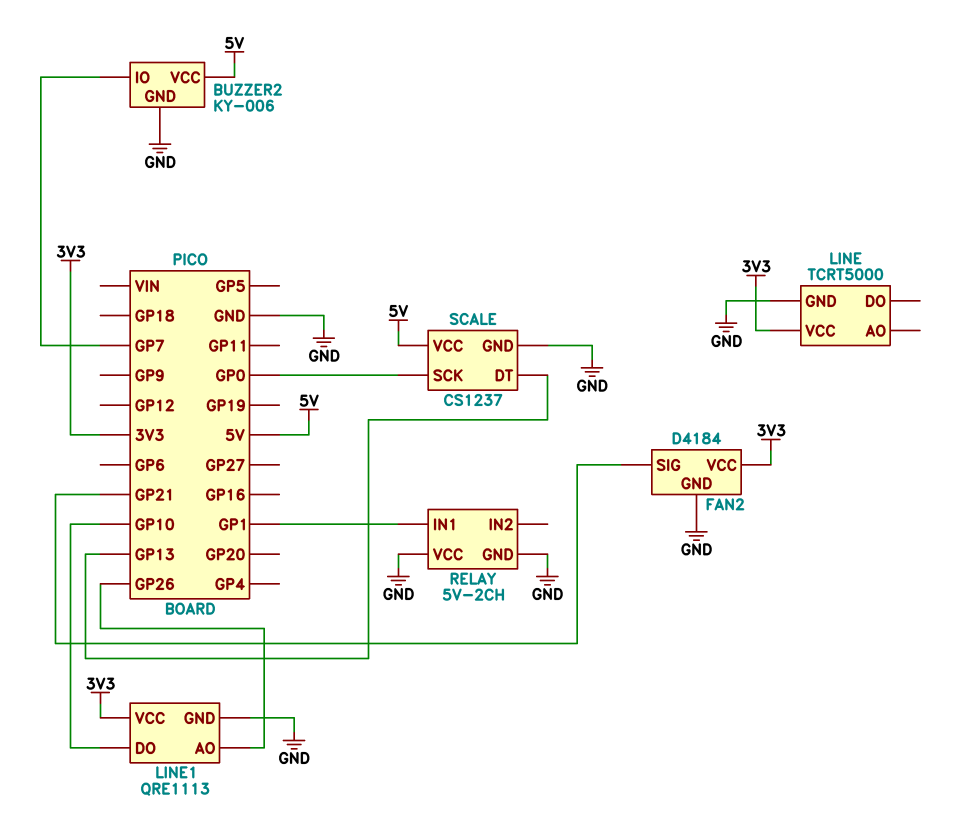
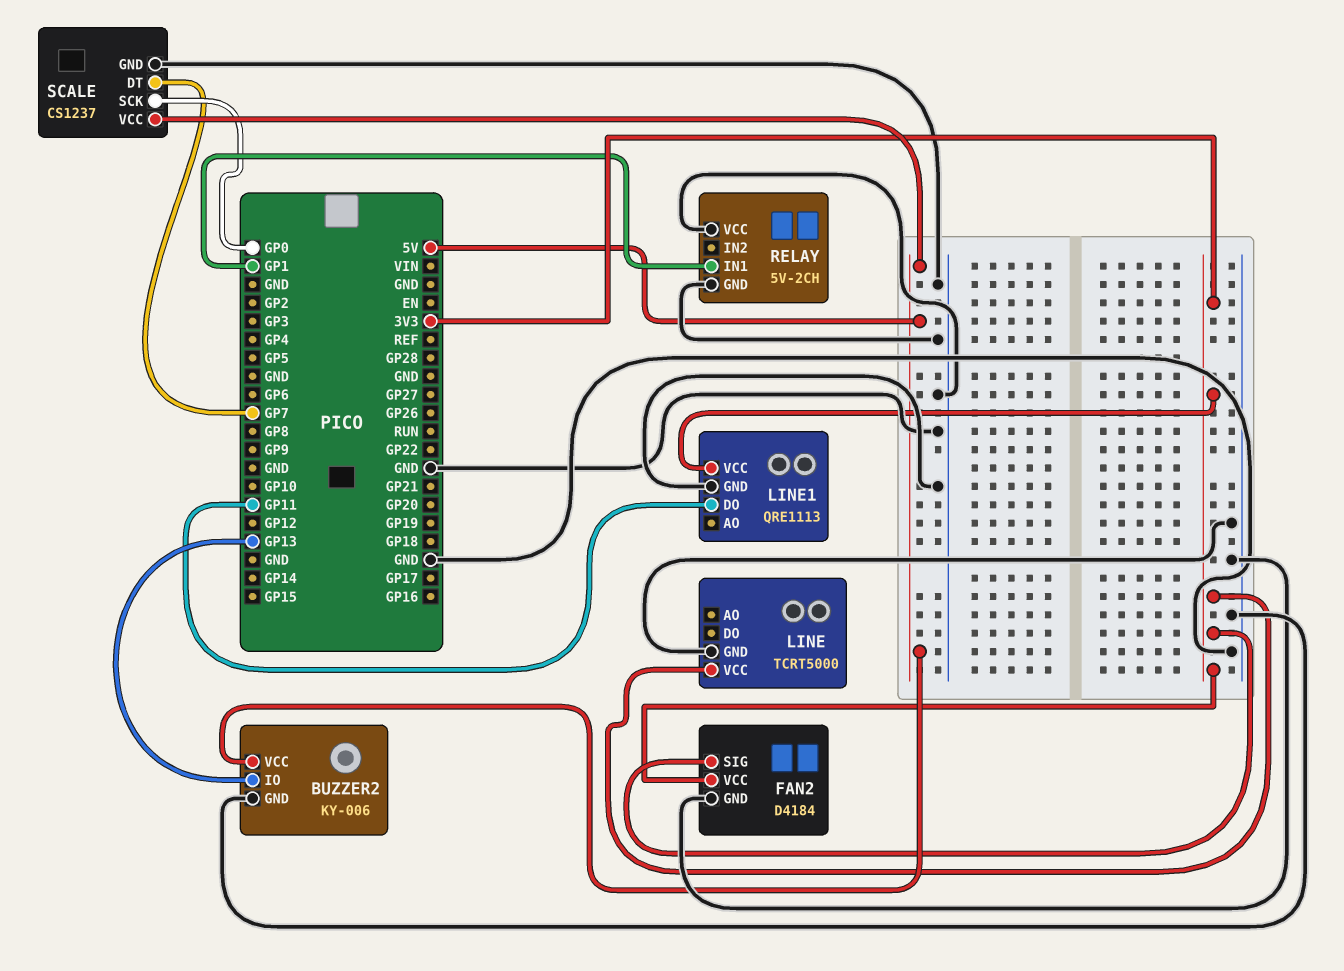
BUZZER2 pin IO: GP7 -> GP13
FAN2 pin SIG: GP21 -> 3V3
LINE1 pin AO: GP26 -> none
LINE1 pin DO: GP10 -> GP11
SCALE pin DT: GP13 -> GP7

